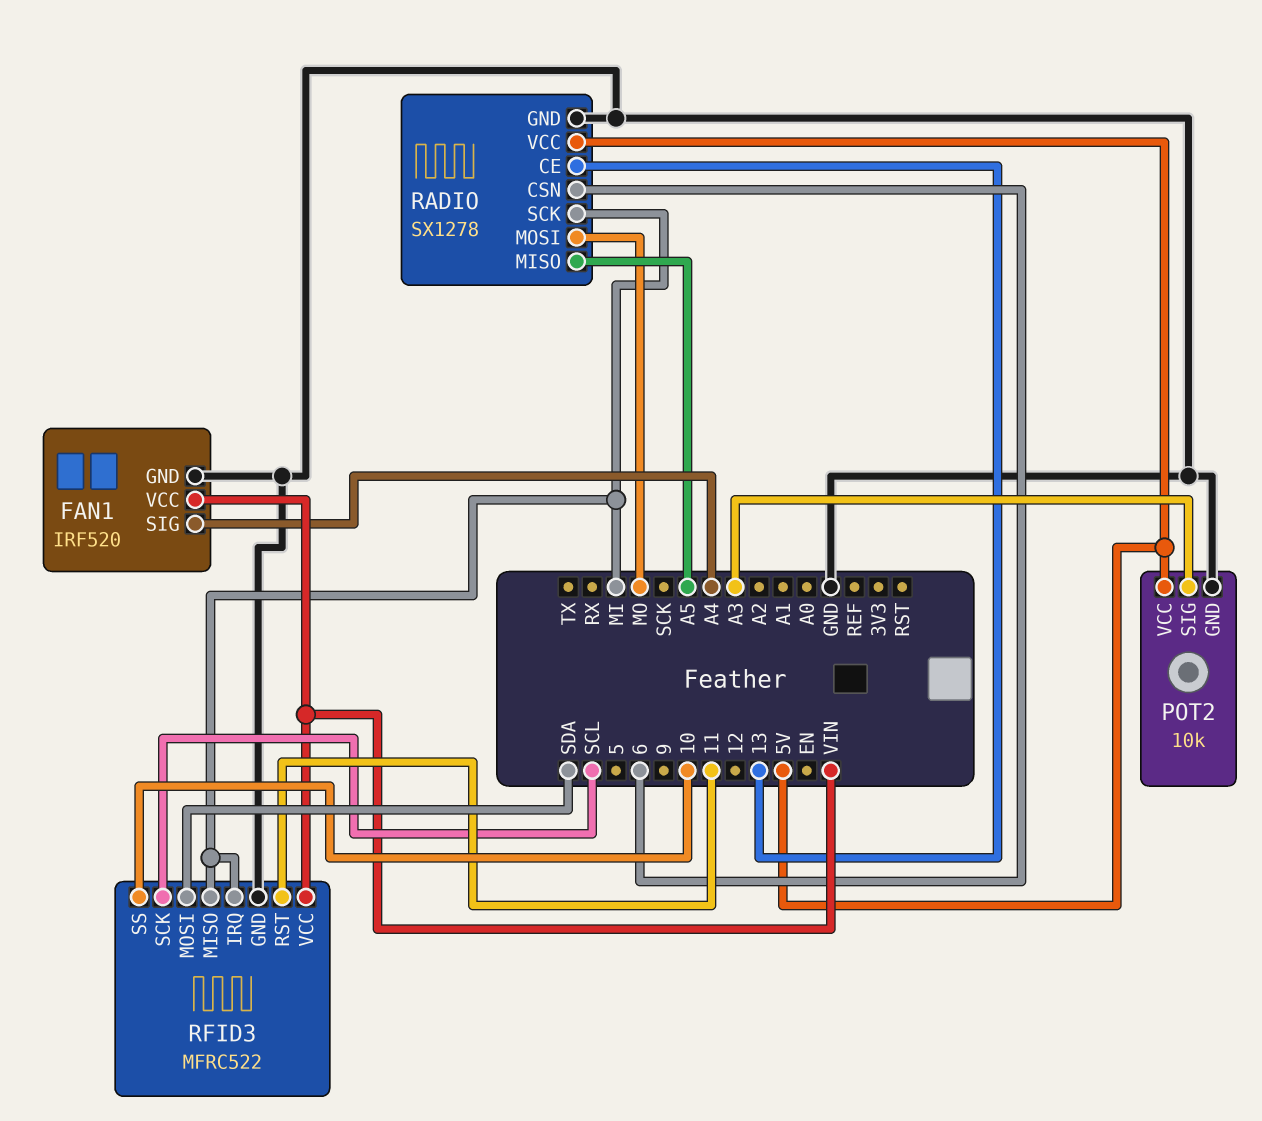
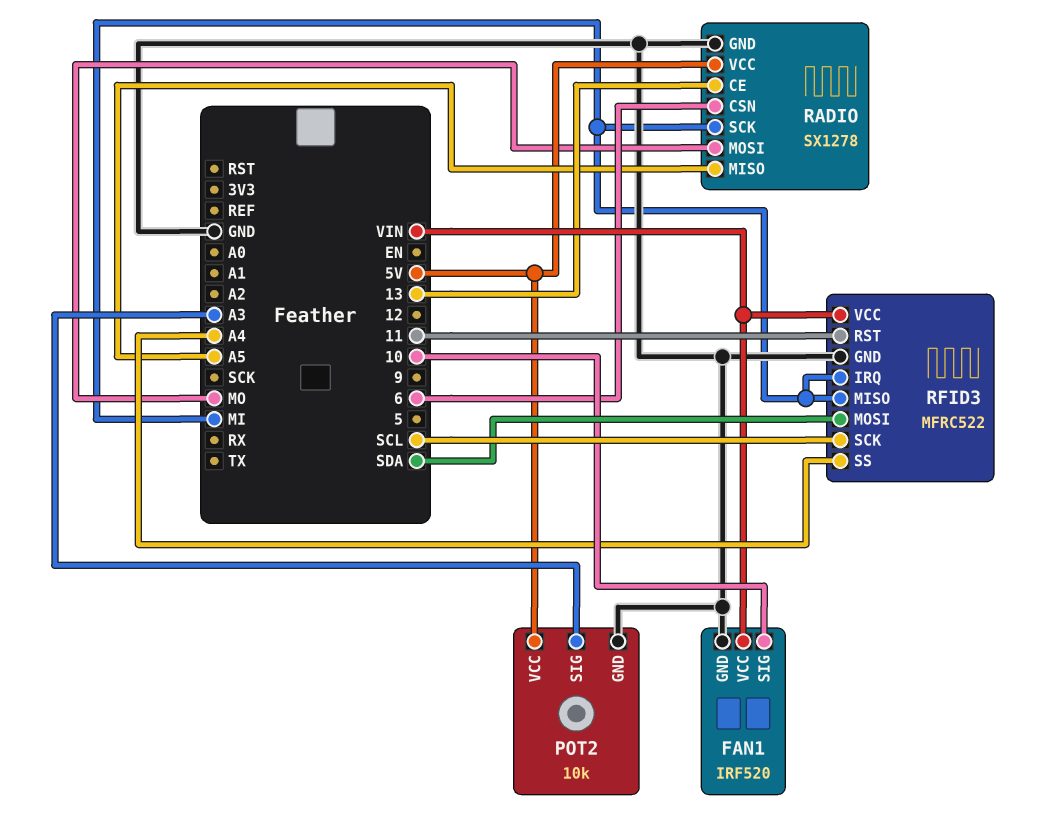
FAN1 pin SIG: A4 -> 10
RFID3 pin SS: 10 -> A4

